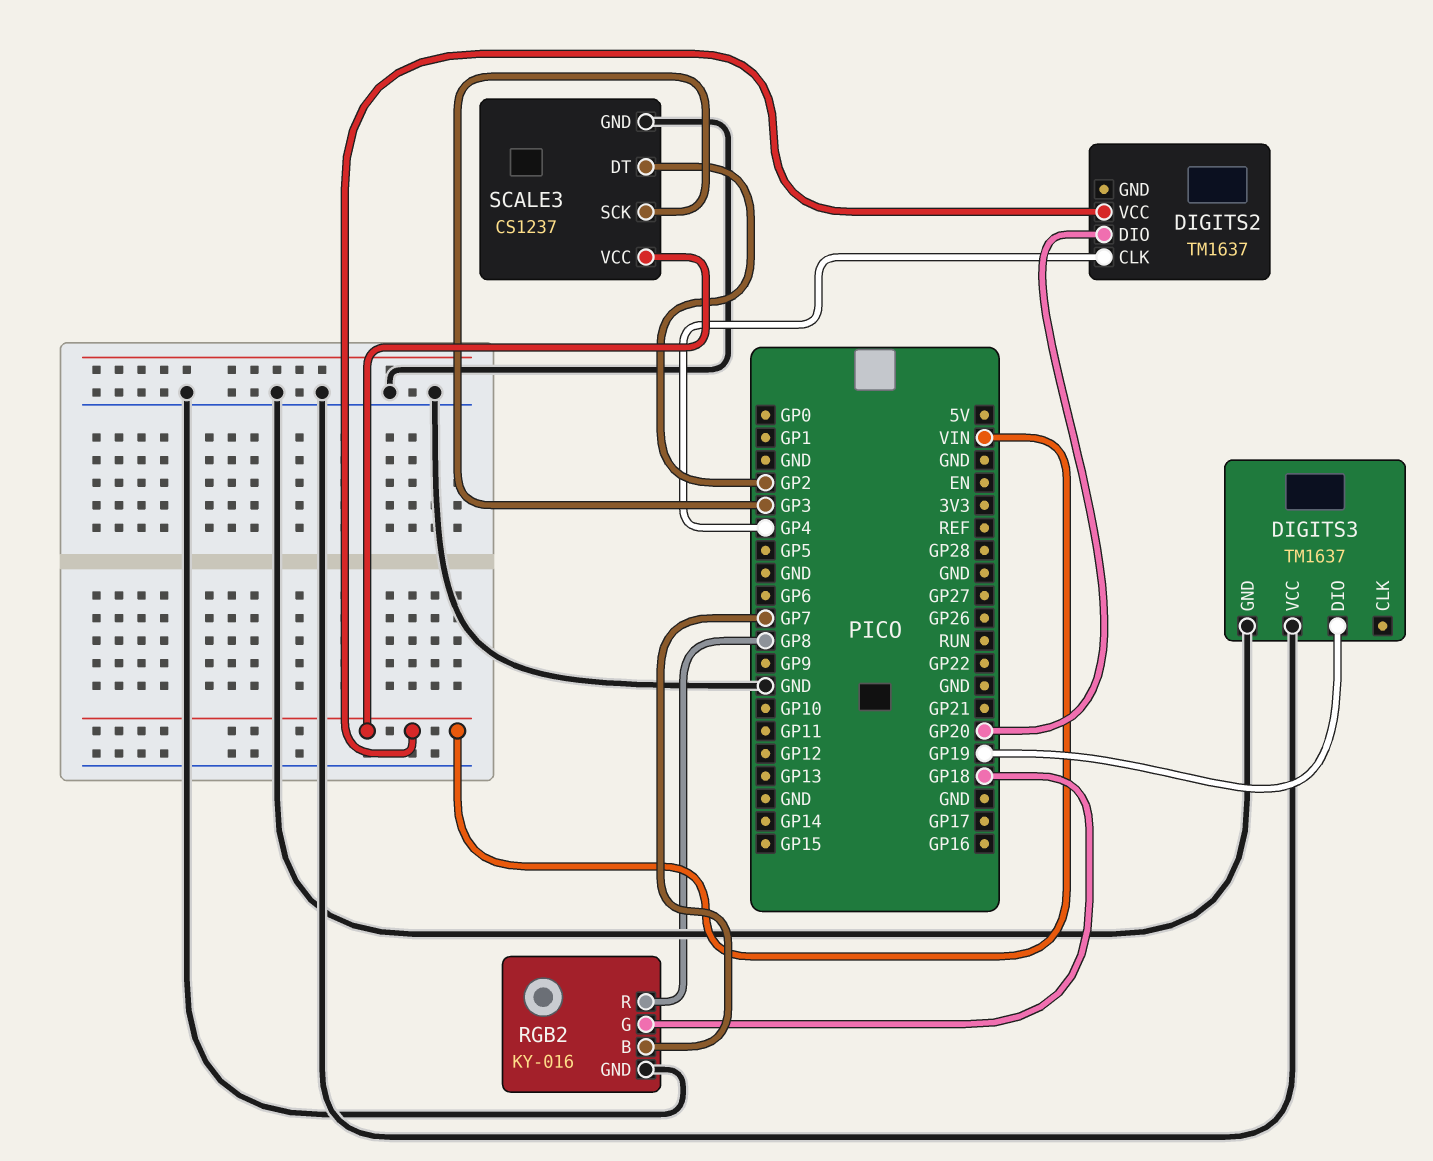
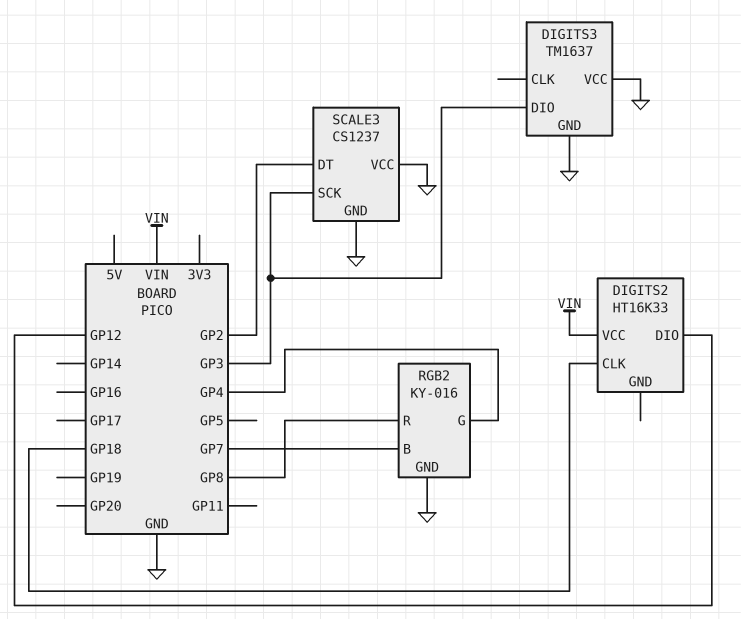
DIGITS2: TM1637 -> HT16K33
DIGITS2 pin CLK: GP4 -> GP18
DIGITS2 pin DIO: GP20 -> GP12
DIGITS3 pin DIO: GP19 -> GP3
RGB2 pin G: GP18 -> GP4
SCALE3 pin VCC: VIN -> GND

